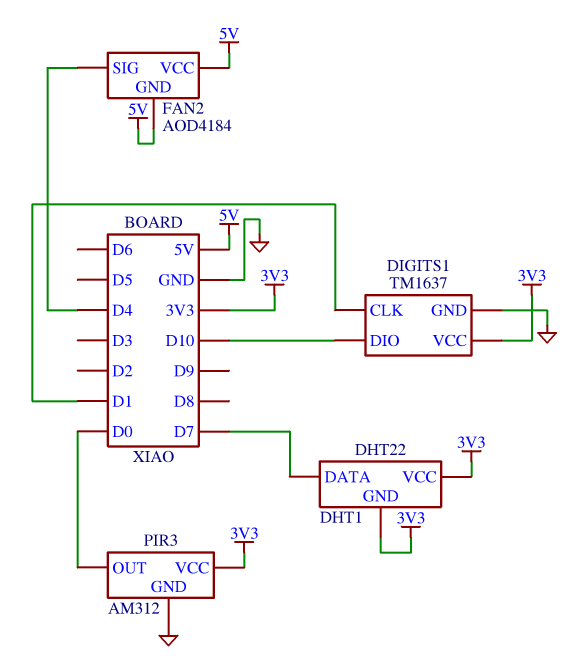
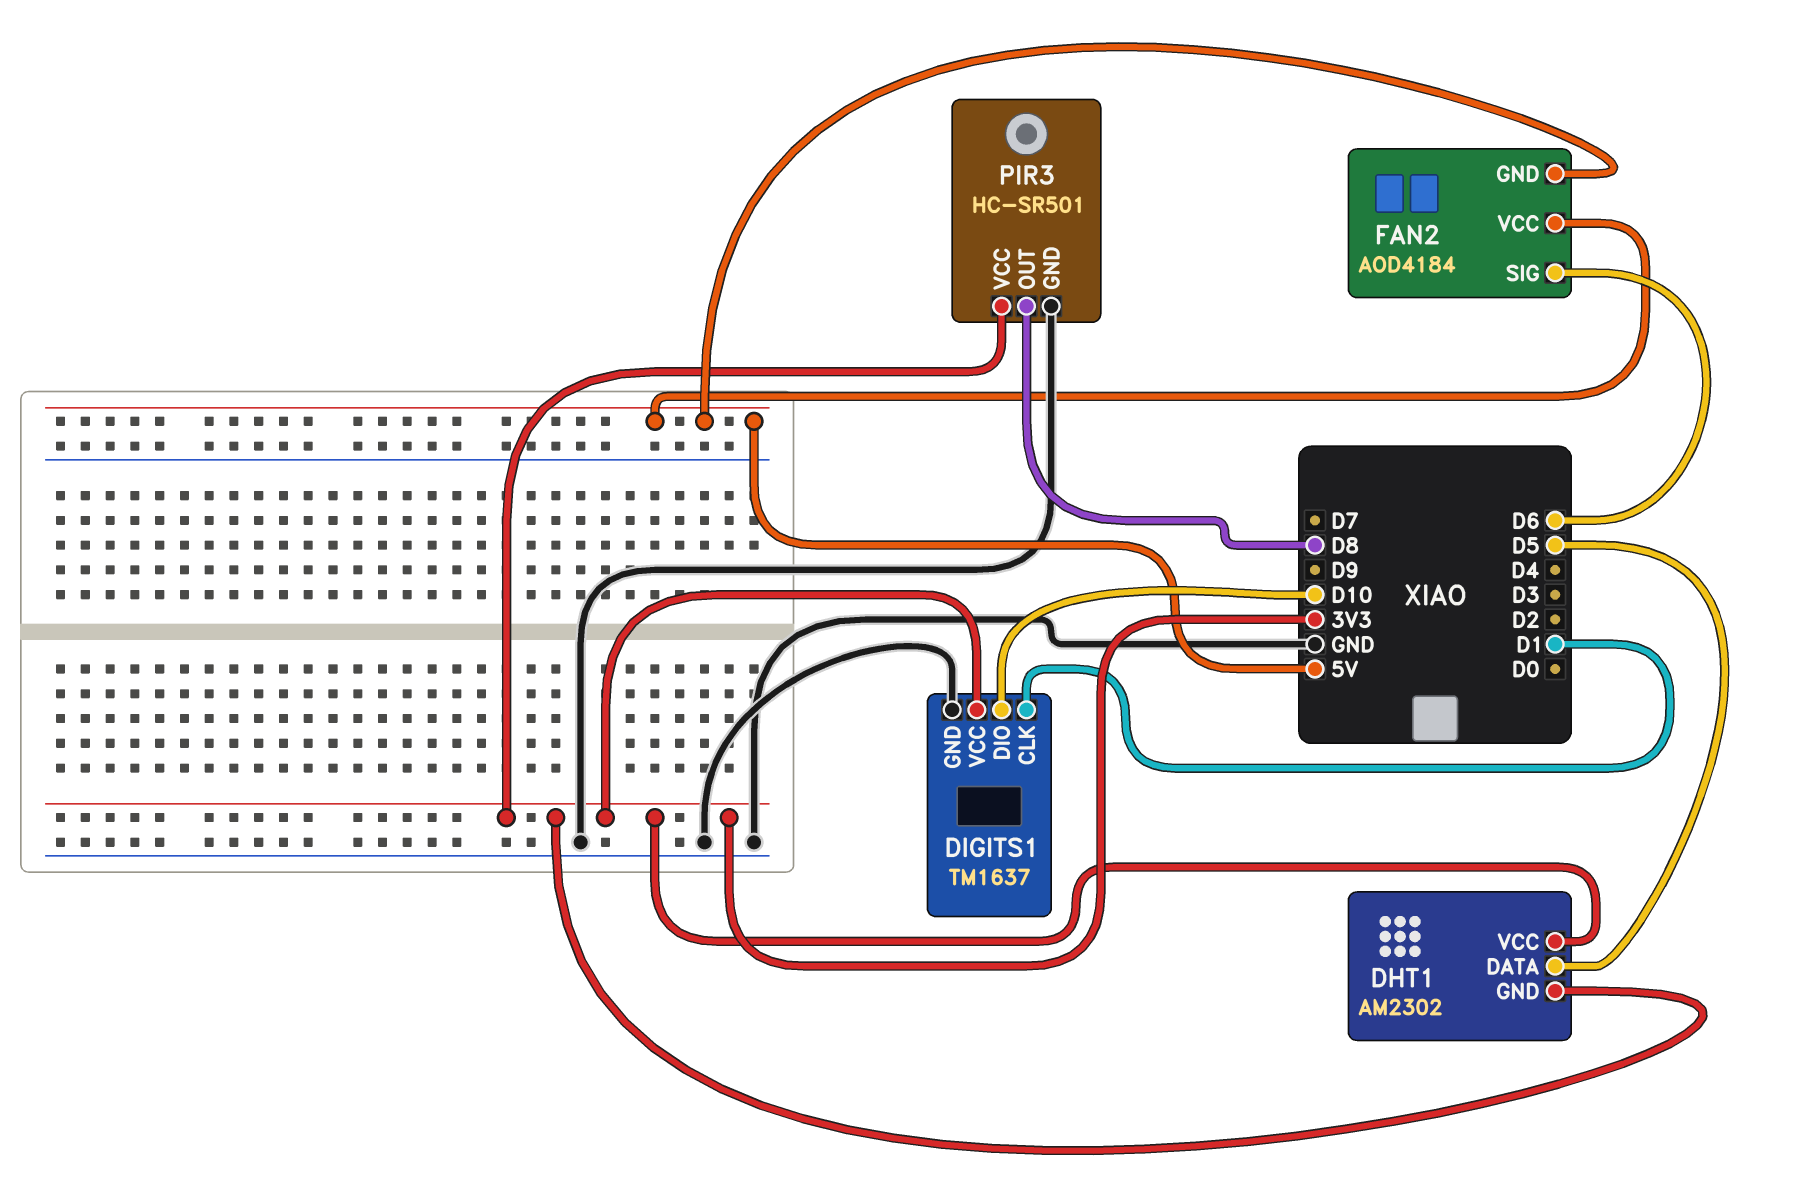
DHT1: DHT22 -> AM2302
DHT1 pin DATA: D7 -> D5
FAN2 pin SIG: D4 -> D6
PIR3: AM312 -> HC-SR501
PIR3 pin OUT: D0 -> D8

